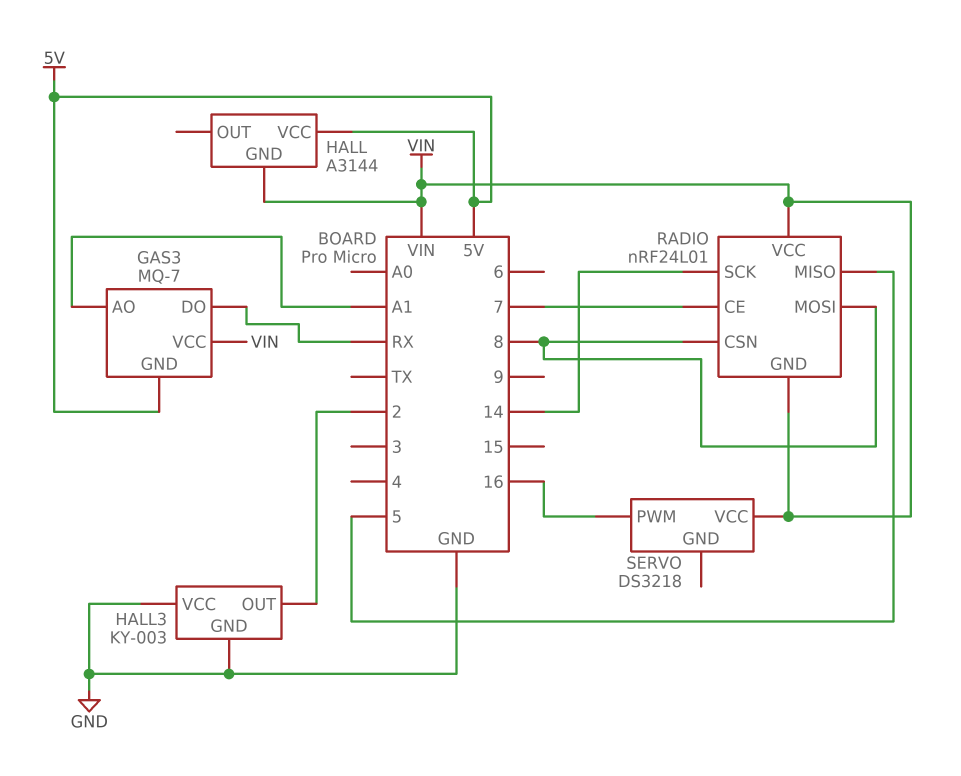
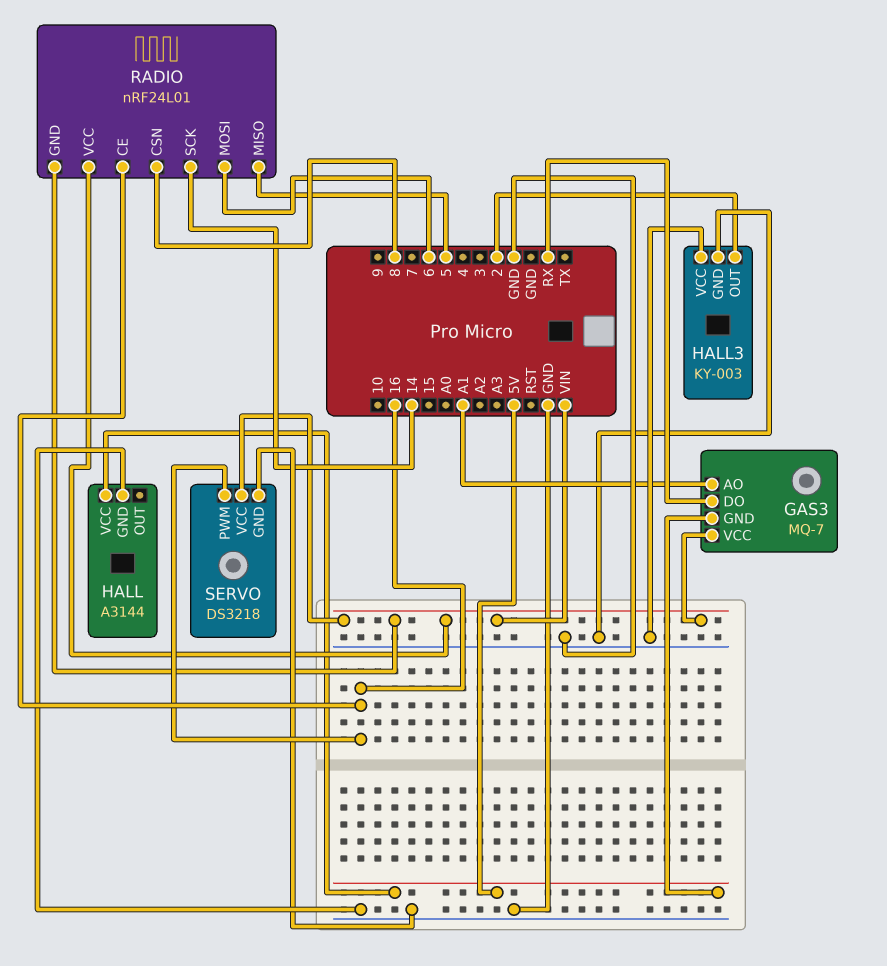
HALL pin GND: VIN -> GND
RADIO pin CE: 7 -> 16
RADIO pin MOSI: 8 -> 6
SERVO pin GND: none -> GND

